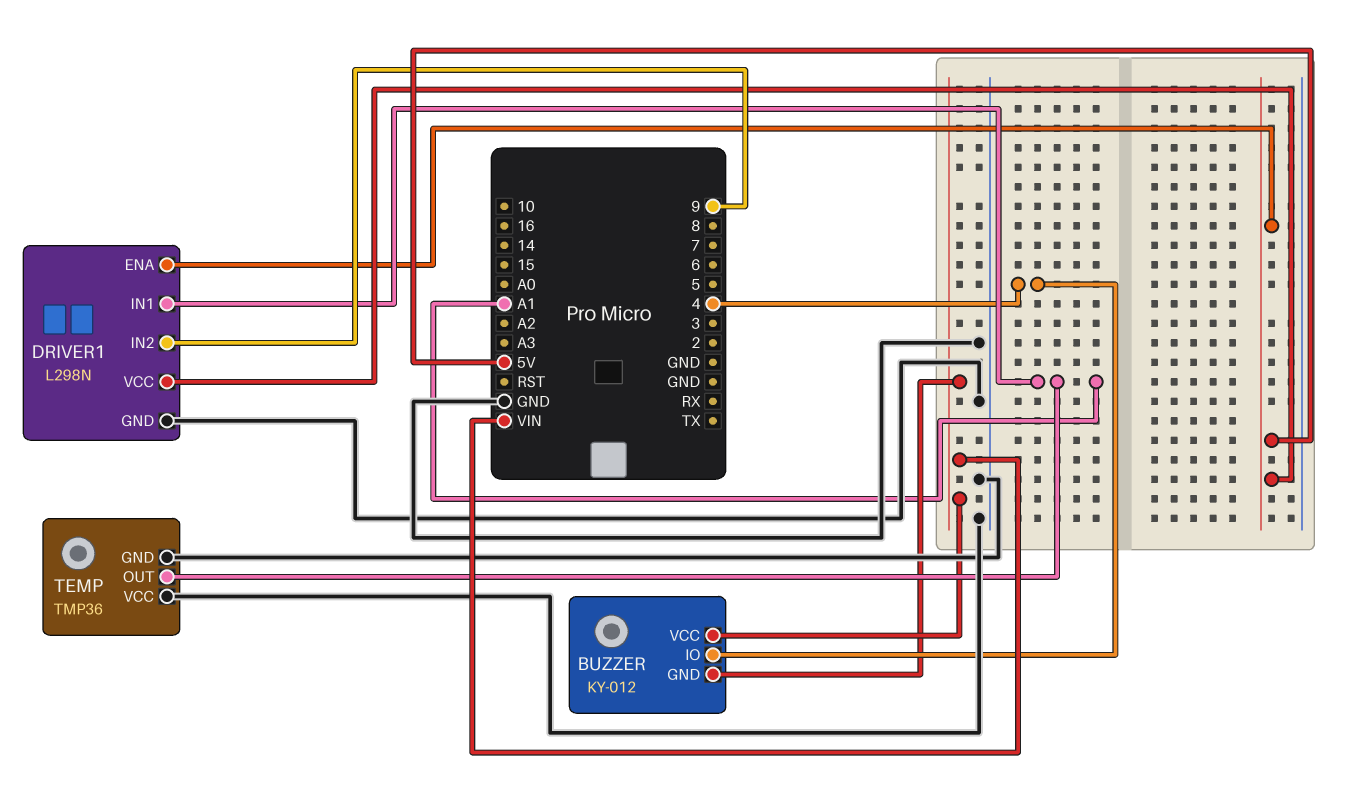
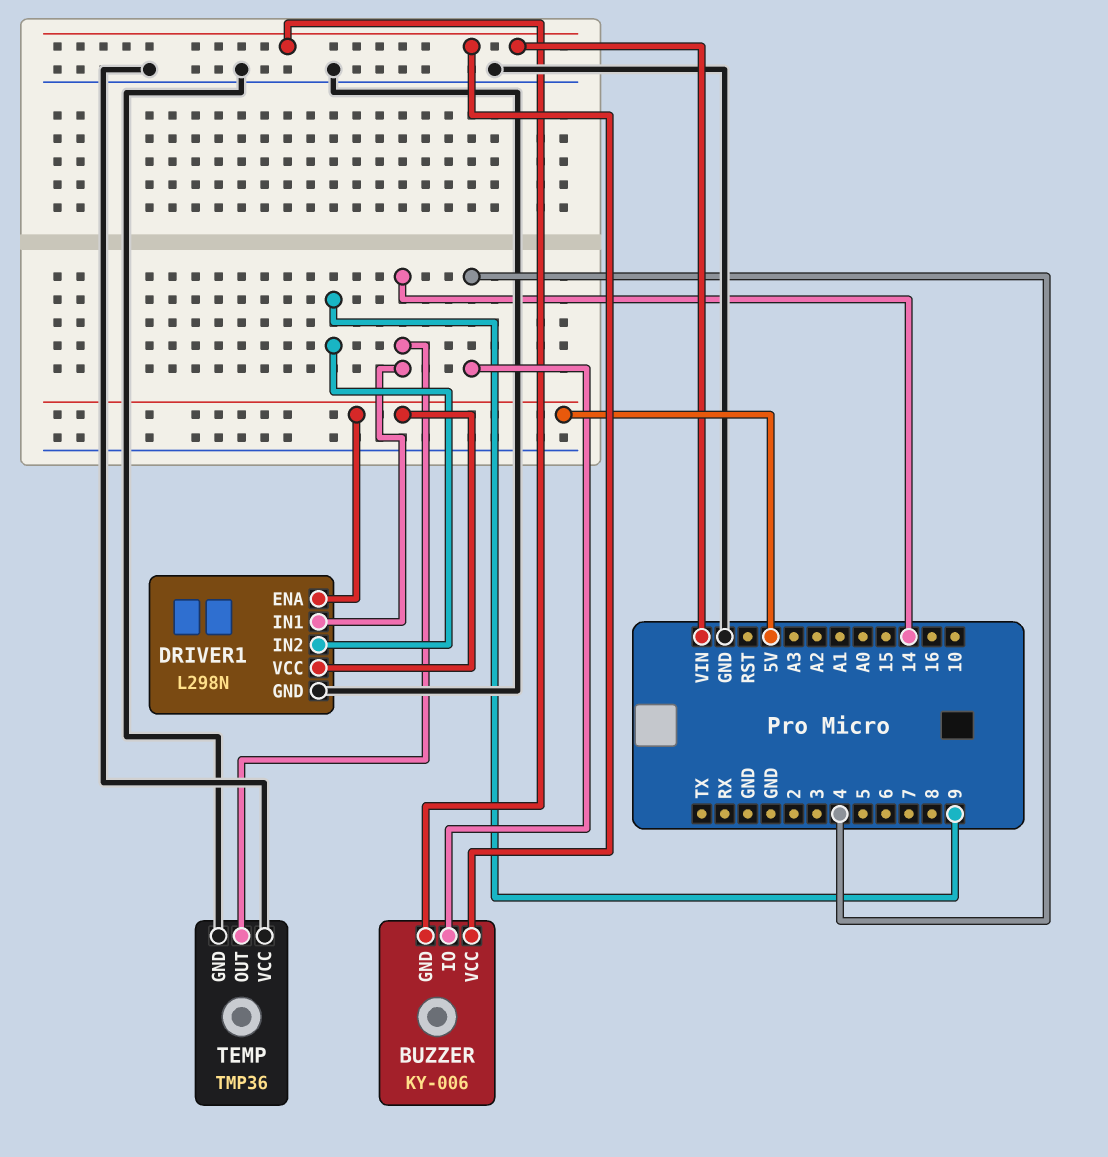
BUZZER: KY-012 -> KY-006
DRIVER1 pin IN1: A1 -> 14
TEMP pin OUT: A1 -> 14

